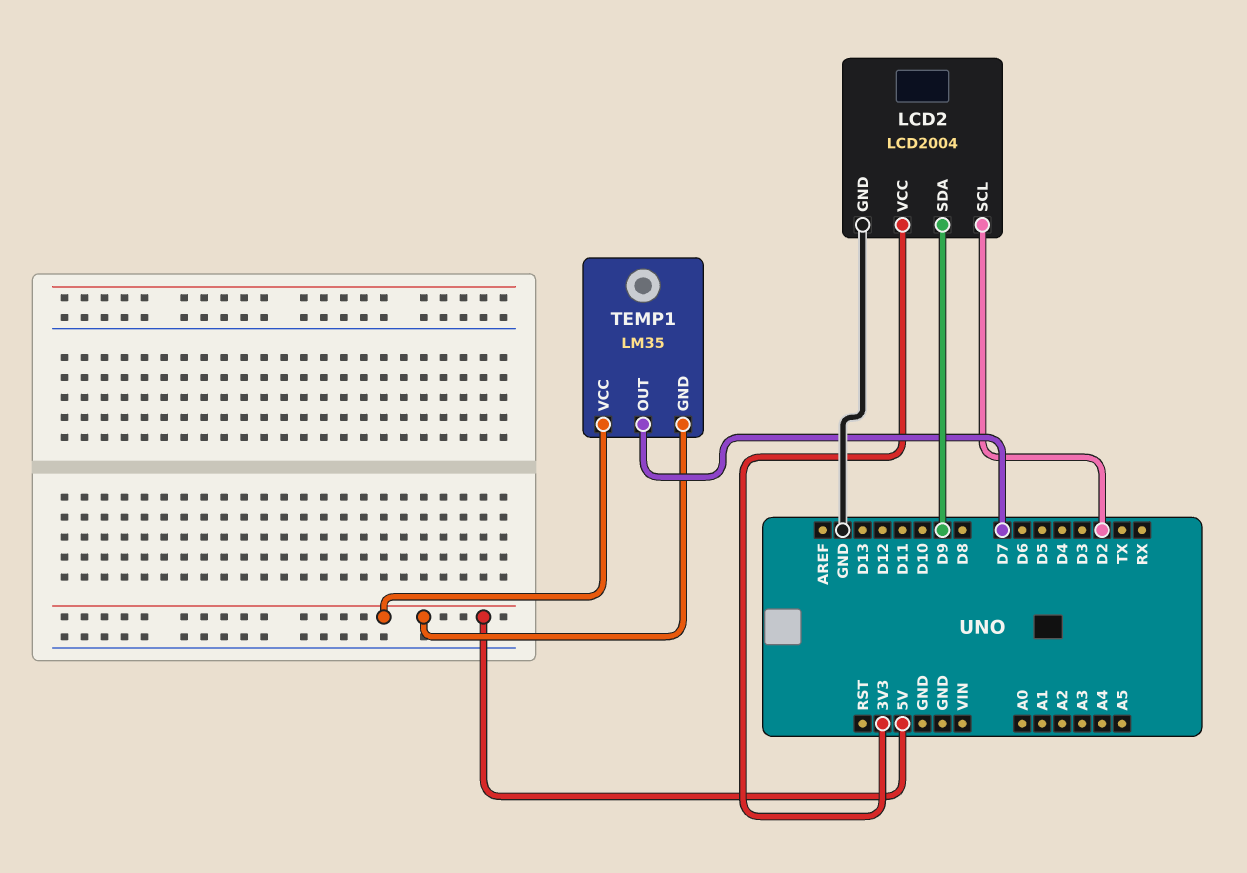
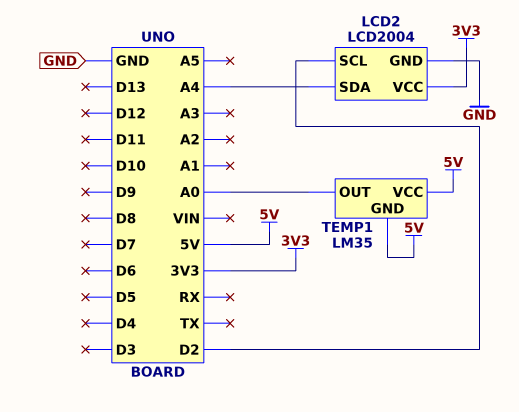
LCD2 pin SDA: D9 -> A4
TEMP1 pin OUT: D7 -> A0

